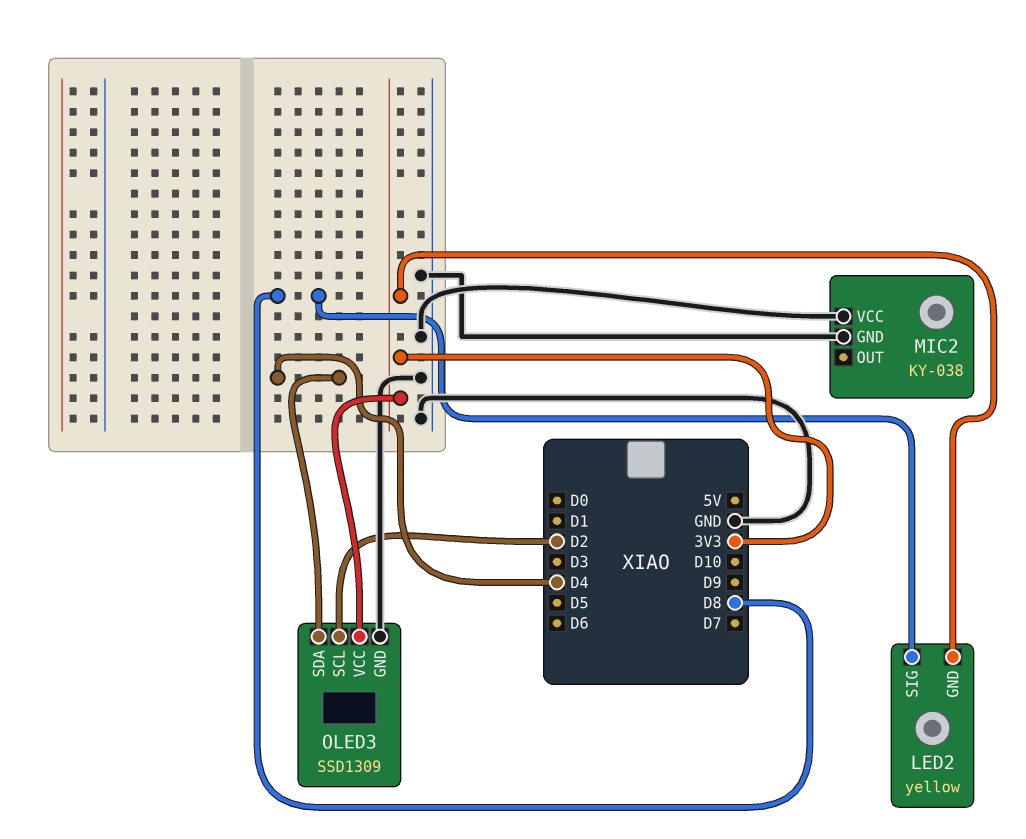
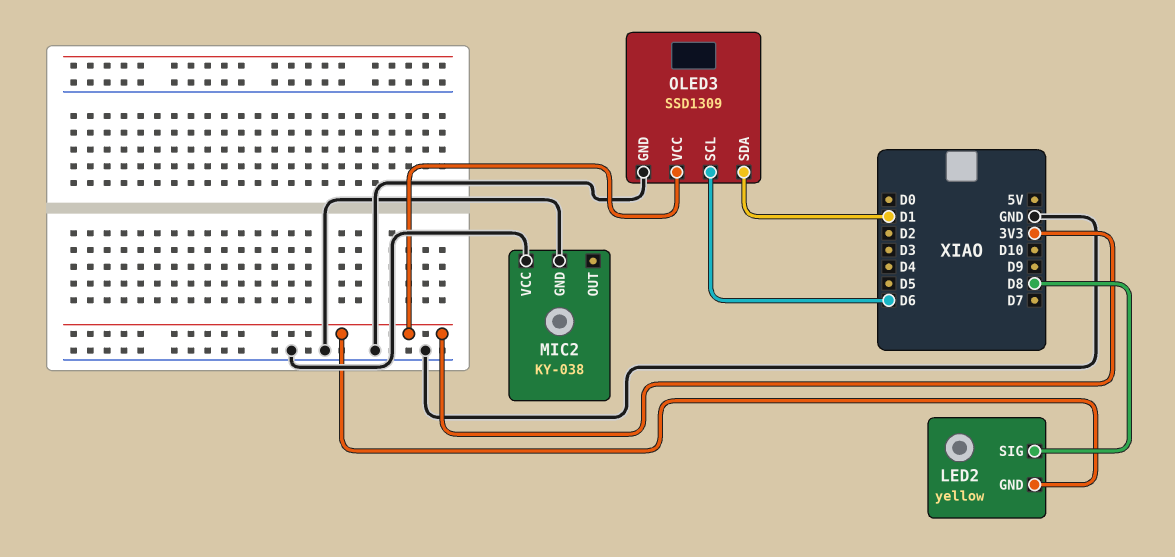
OLED3 pin SCL: D2 -> D6
OLED3 pin SDA: D4 -> D1

